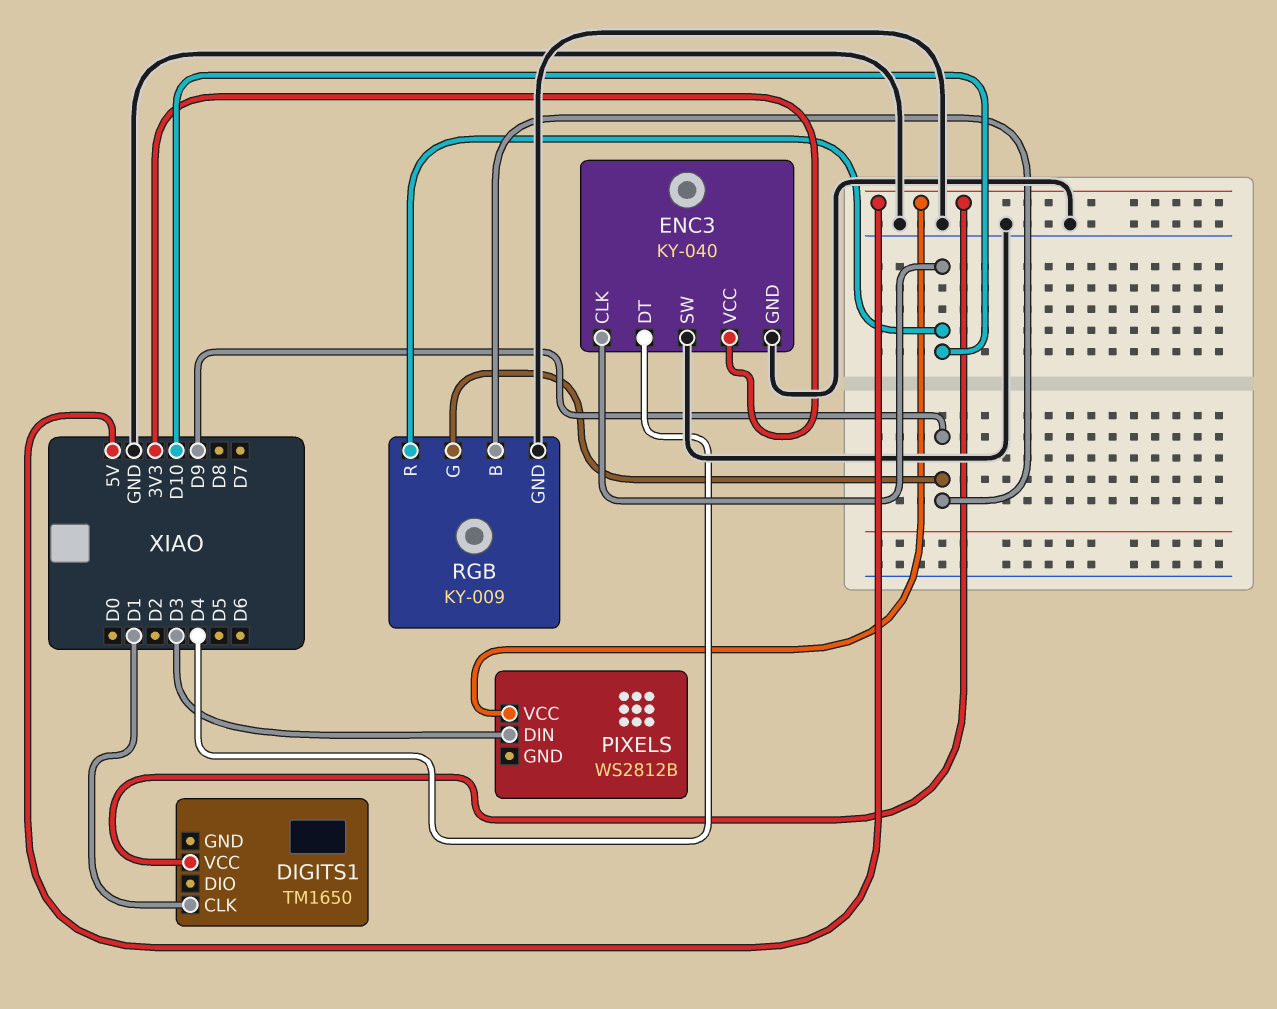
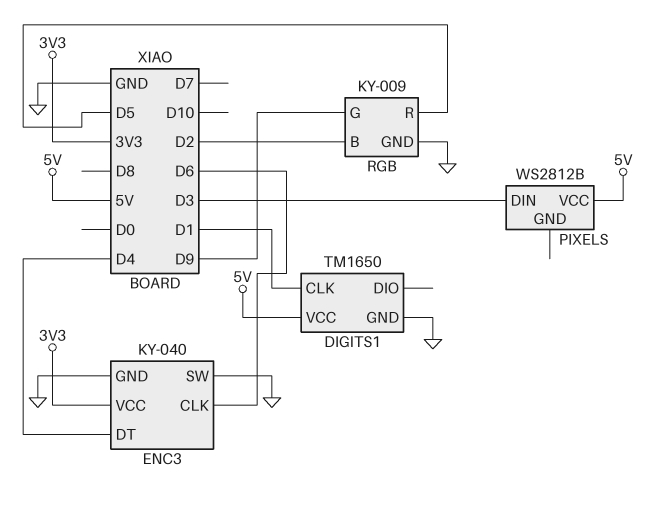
DIGITS1 pin GND: none -> GND
ENC3 pin CLK: D10 -> D6
RGB pin B: D9 -> D2
RGB pin R: D10 -> D5

